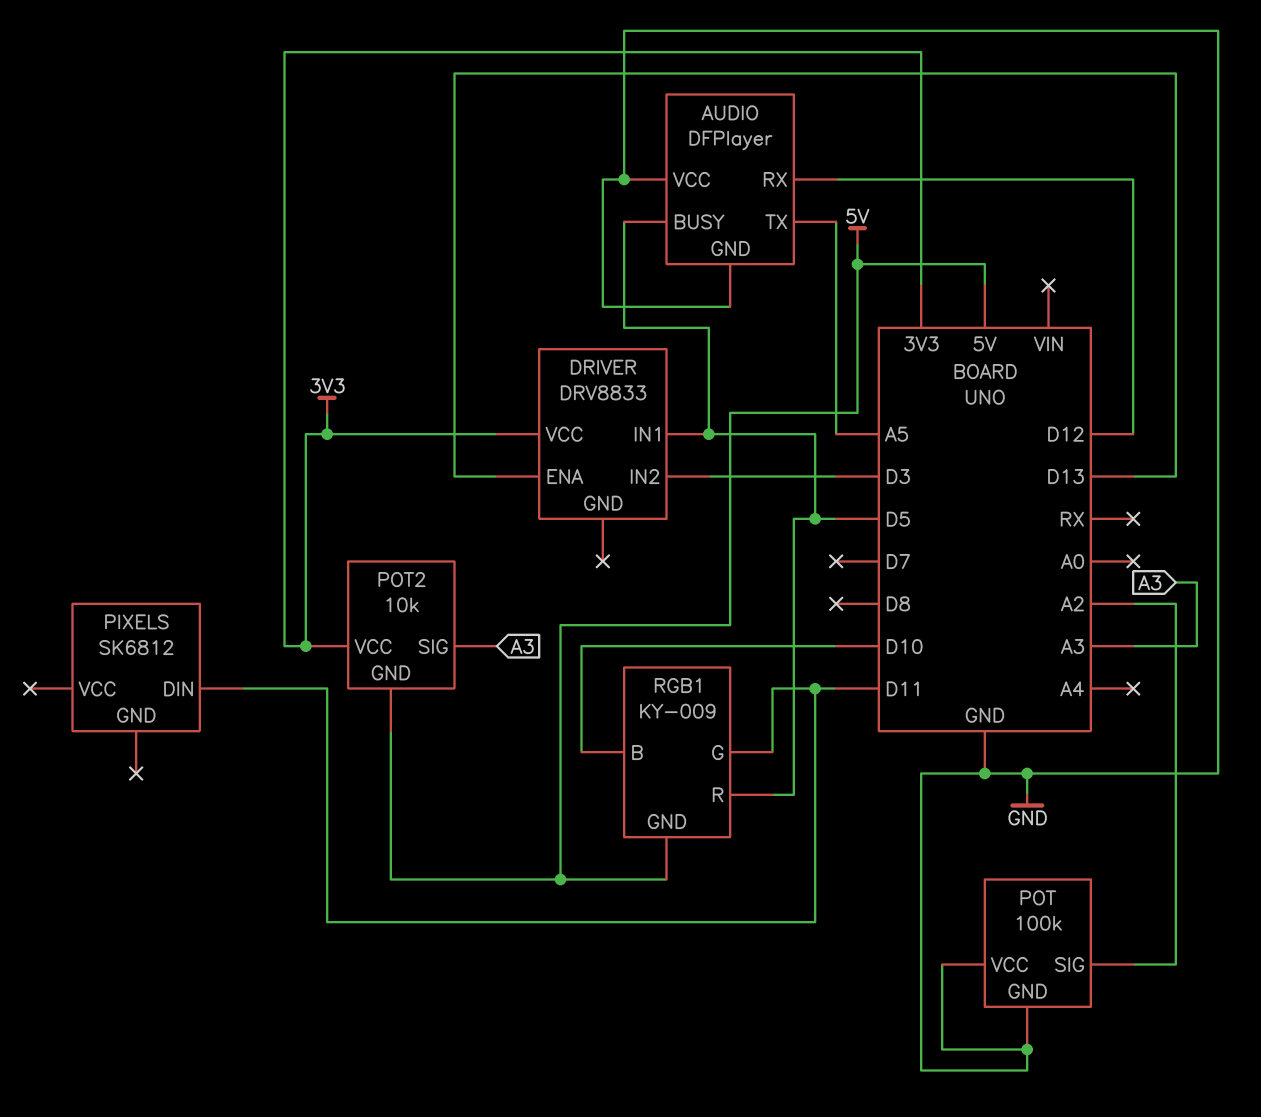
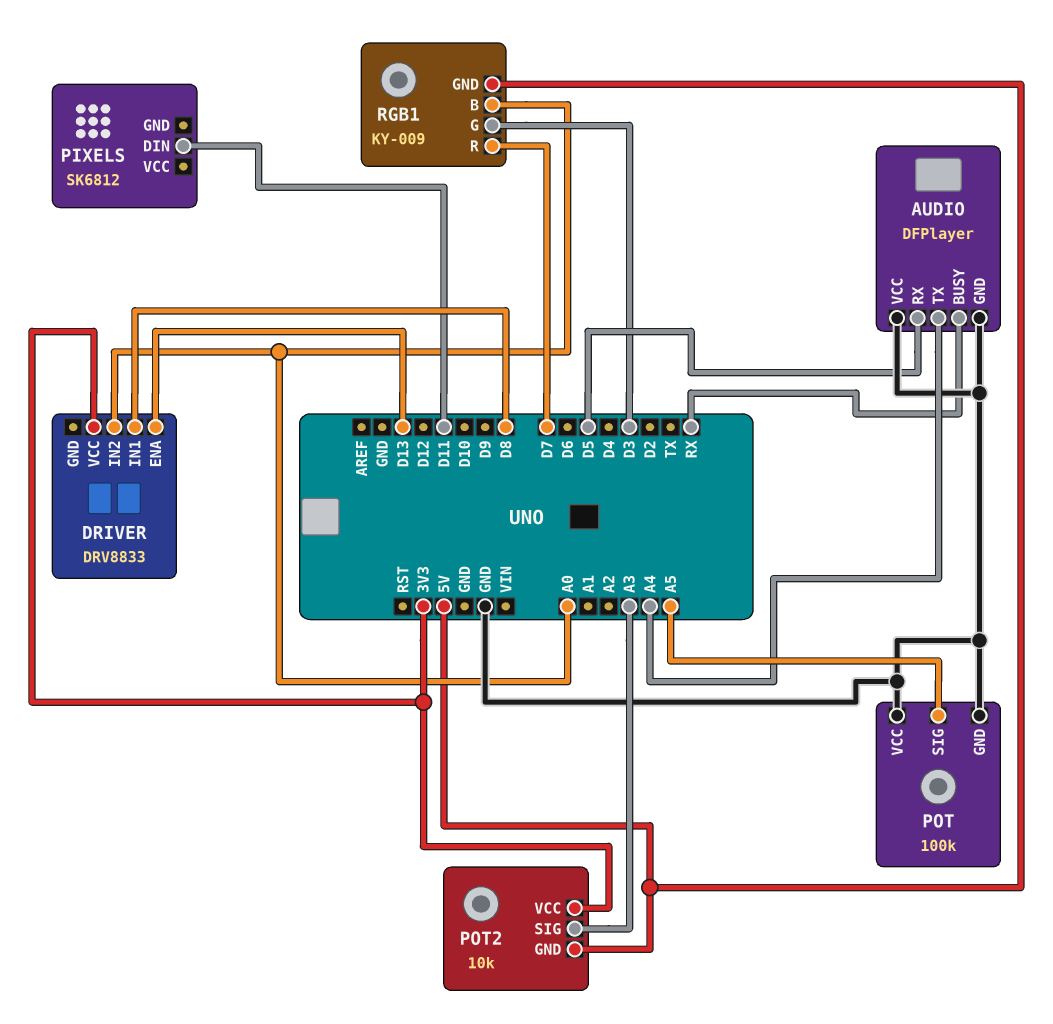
AUDIO pin BUSY: D5 -> RX
AUDIO pin RX: D12 -> D5
AUDIO pin TX: A5 -> A4
DRIVER pin IN1: D5 -> D8
DRIVER pin IN2: D3 -> A0
POT pin SIG: A2 -> A5
RGB1 pin B: D10 -> A0
RGB1 pin G: D11 -> D3
RGB1 pin R: D5 -> D7

